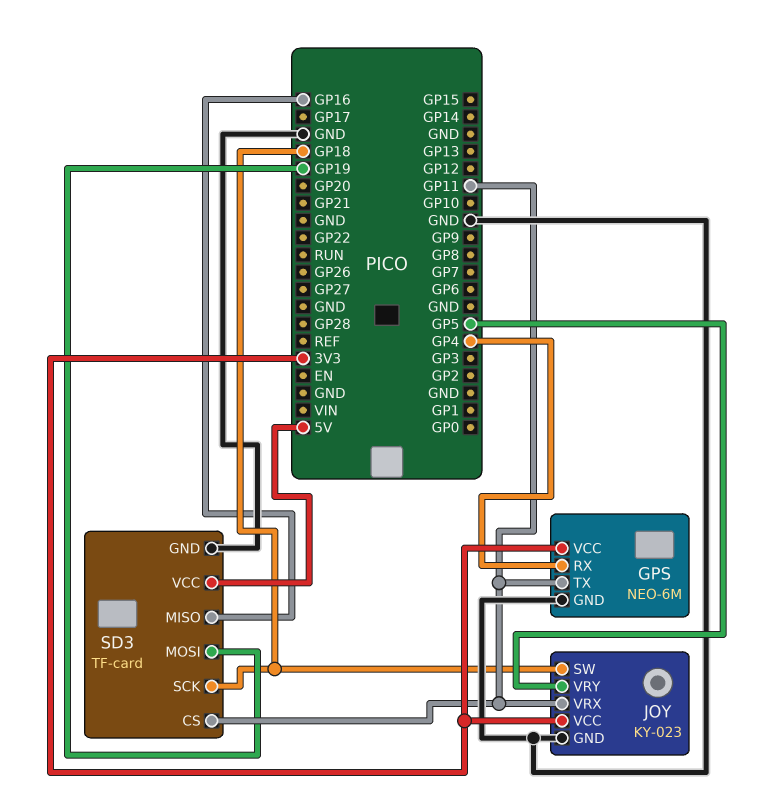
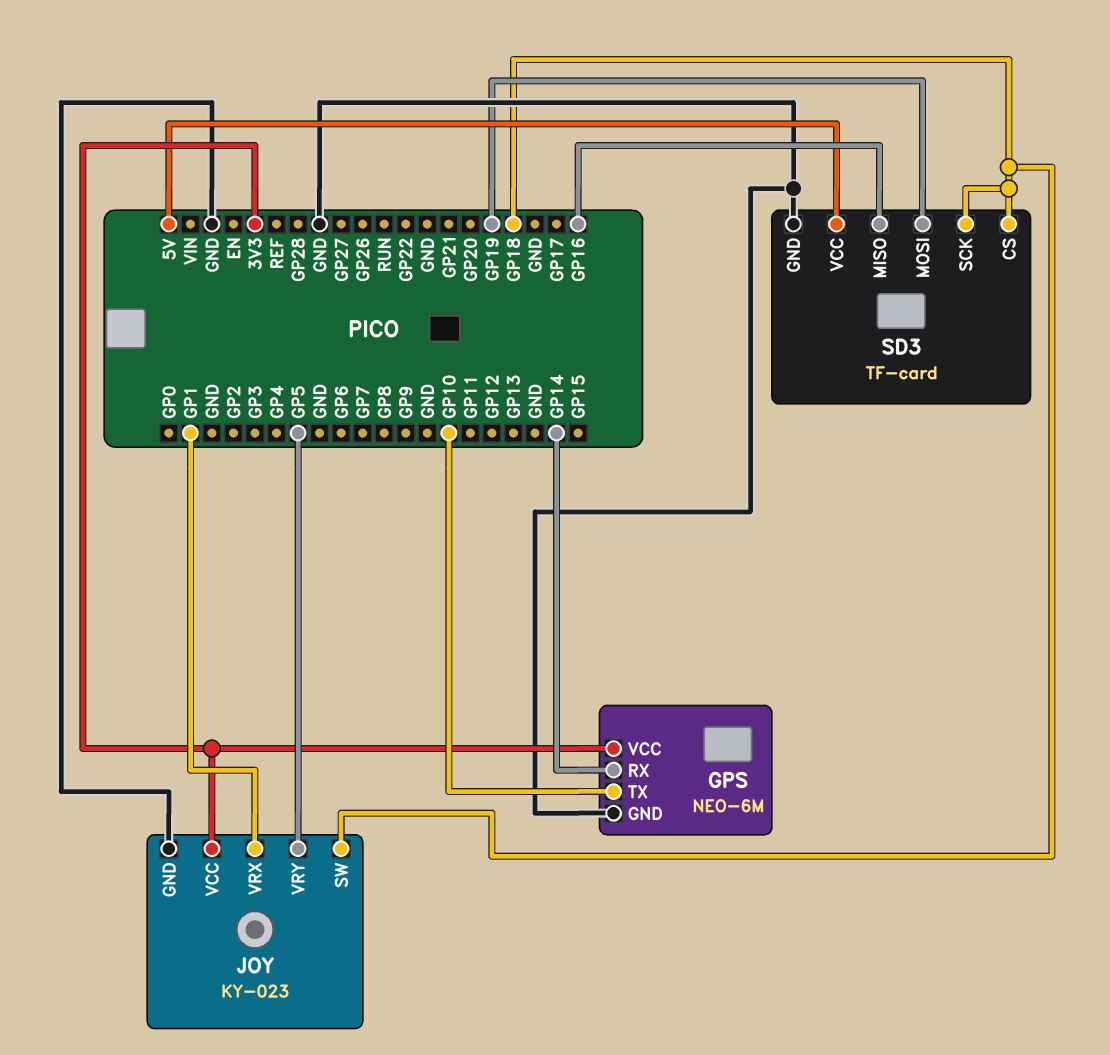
GPS pin RX: GP4 -> GP14
GPS pin TX: GP11 -> GP10
JOY pin VRX: GP11 -> GP1
SD3 pin CS: GP11 -> GP18

